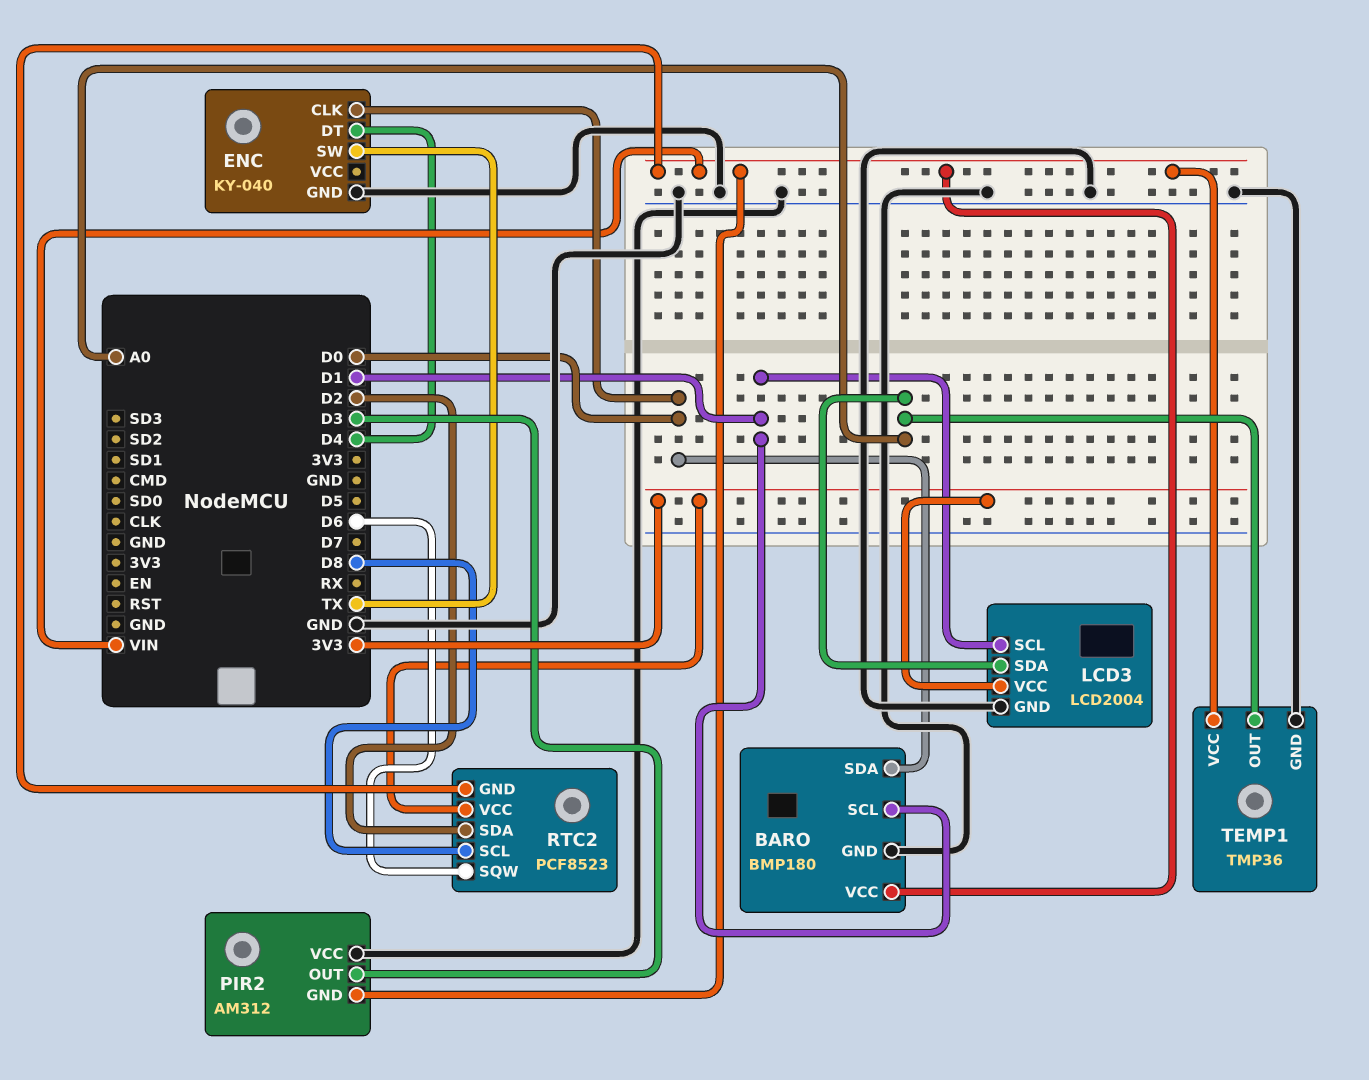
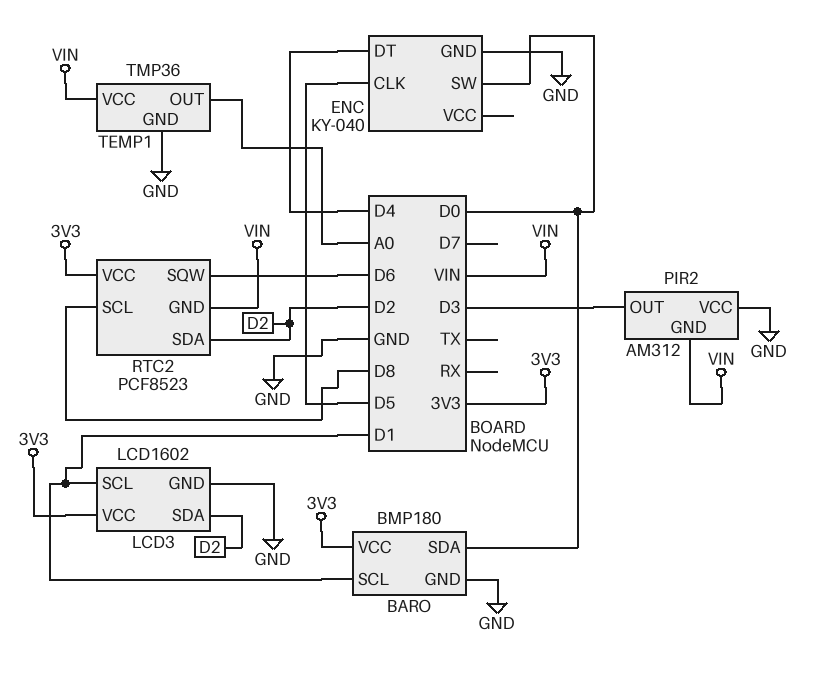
BARO pin VCC: VIN -> 3V3
ENC pin CLK: D0 -> D5
ENC pin SW: TX -> D0
LCD3: LCD2004 -> LCD1602
LCD3 pin SDA: A0 -> D2

